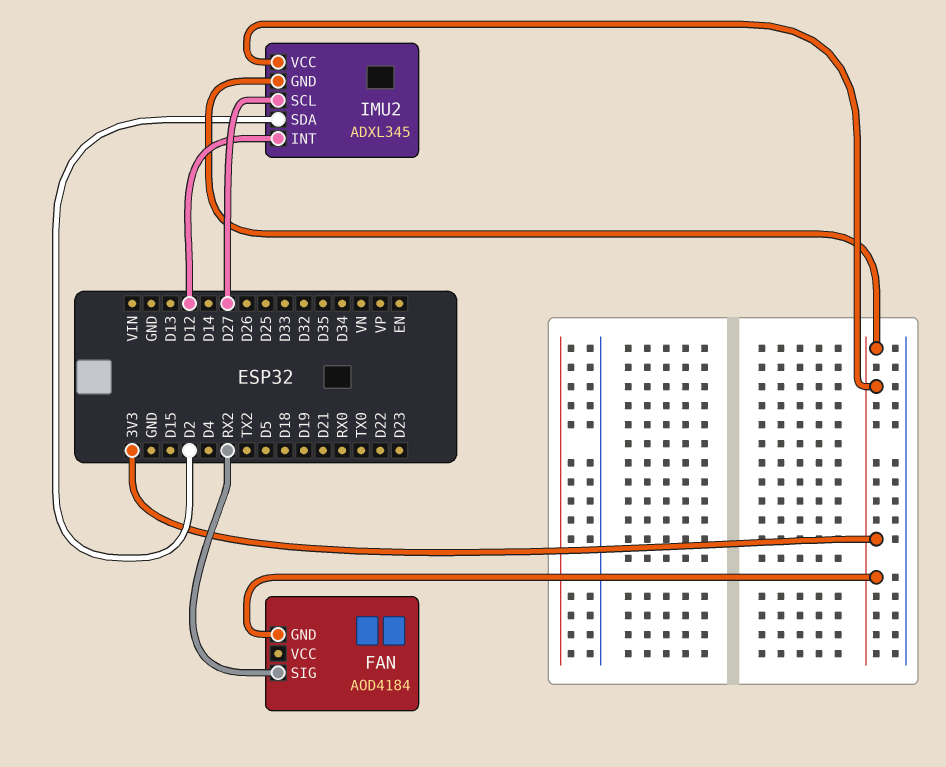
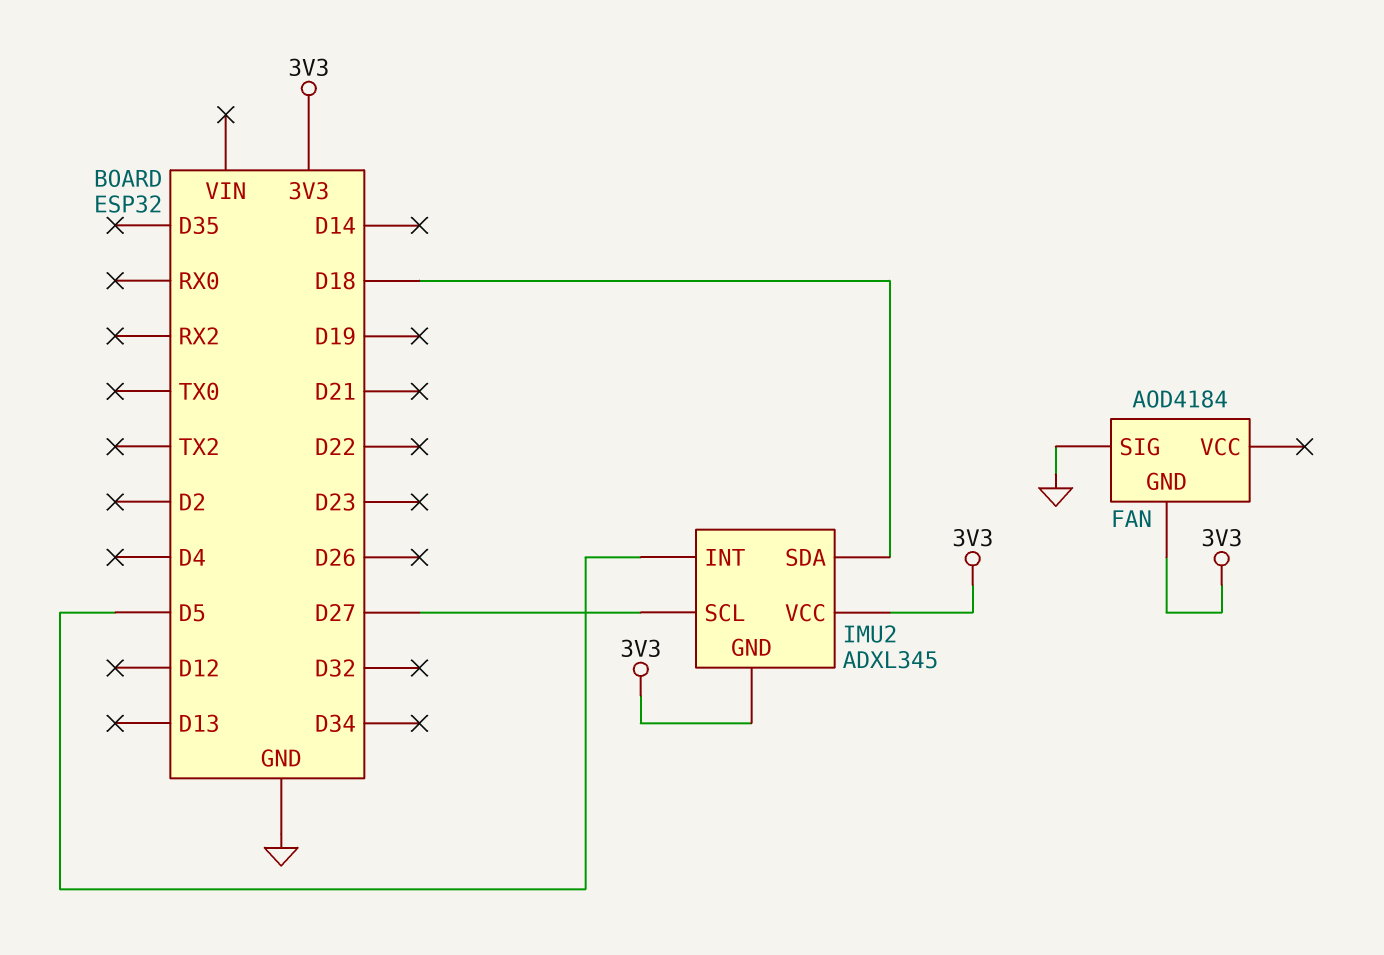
FAN pin SIG: RX2 -> GND
IMU2 pin INT: D12 -> D5
IMU2 pin SDA: D2 -> D18

